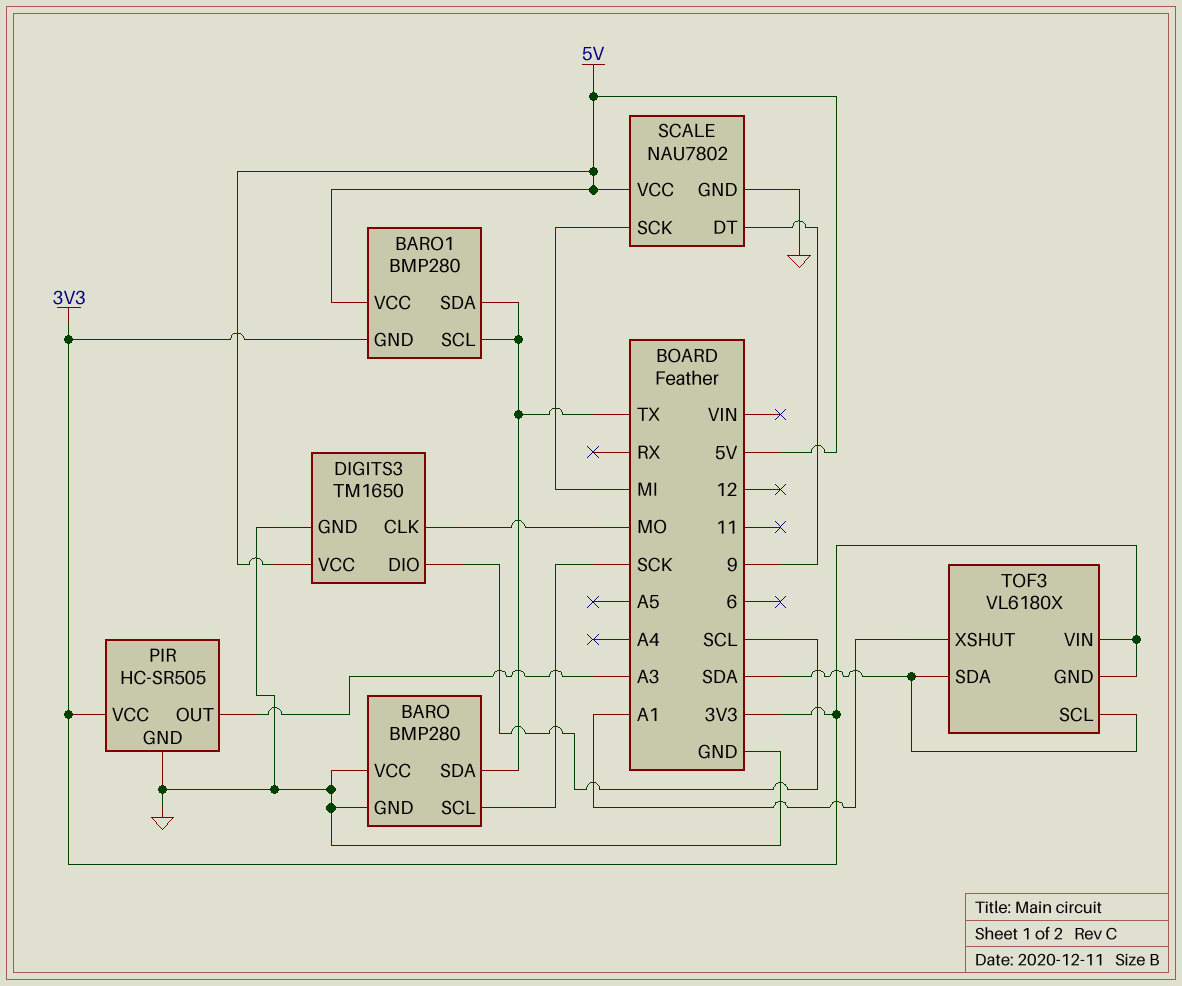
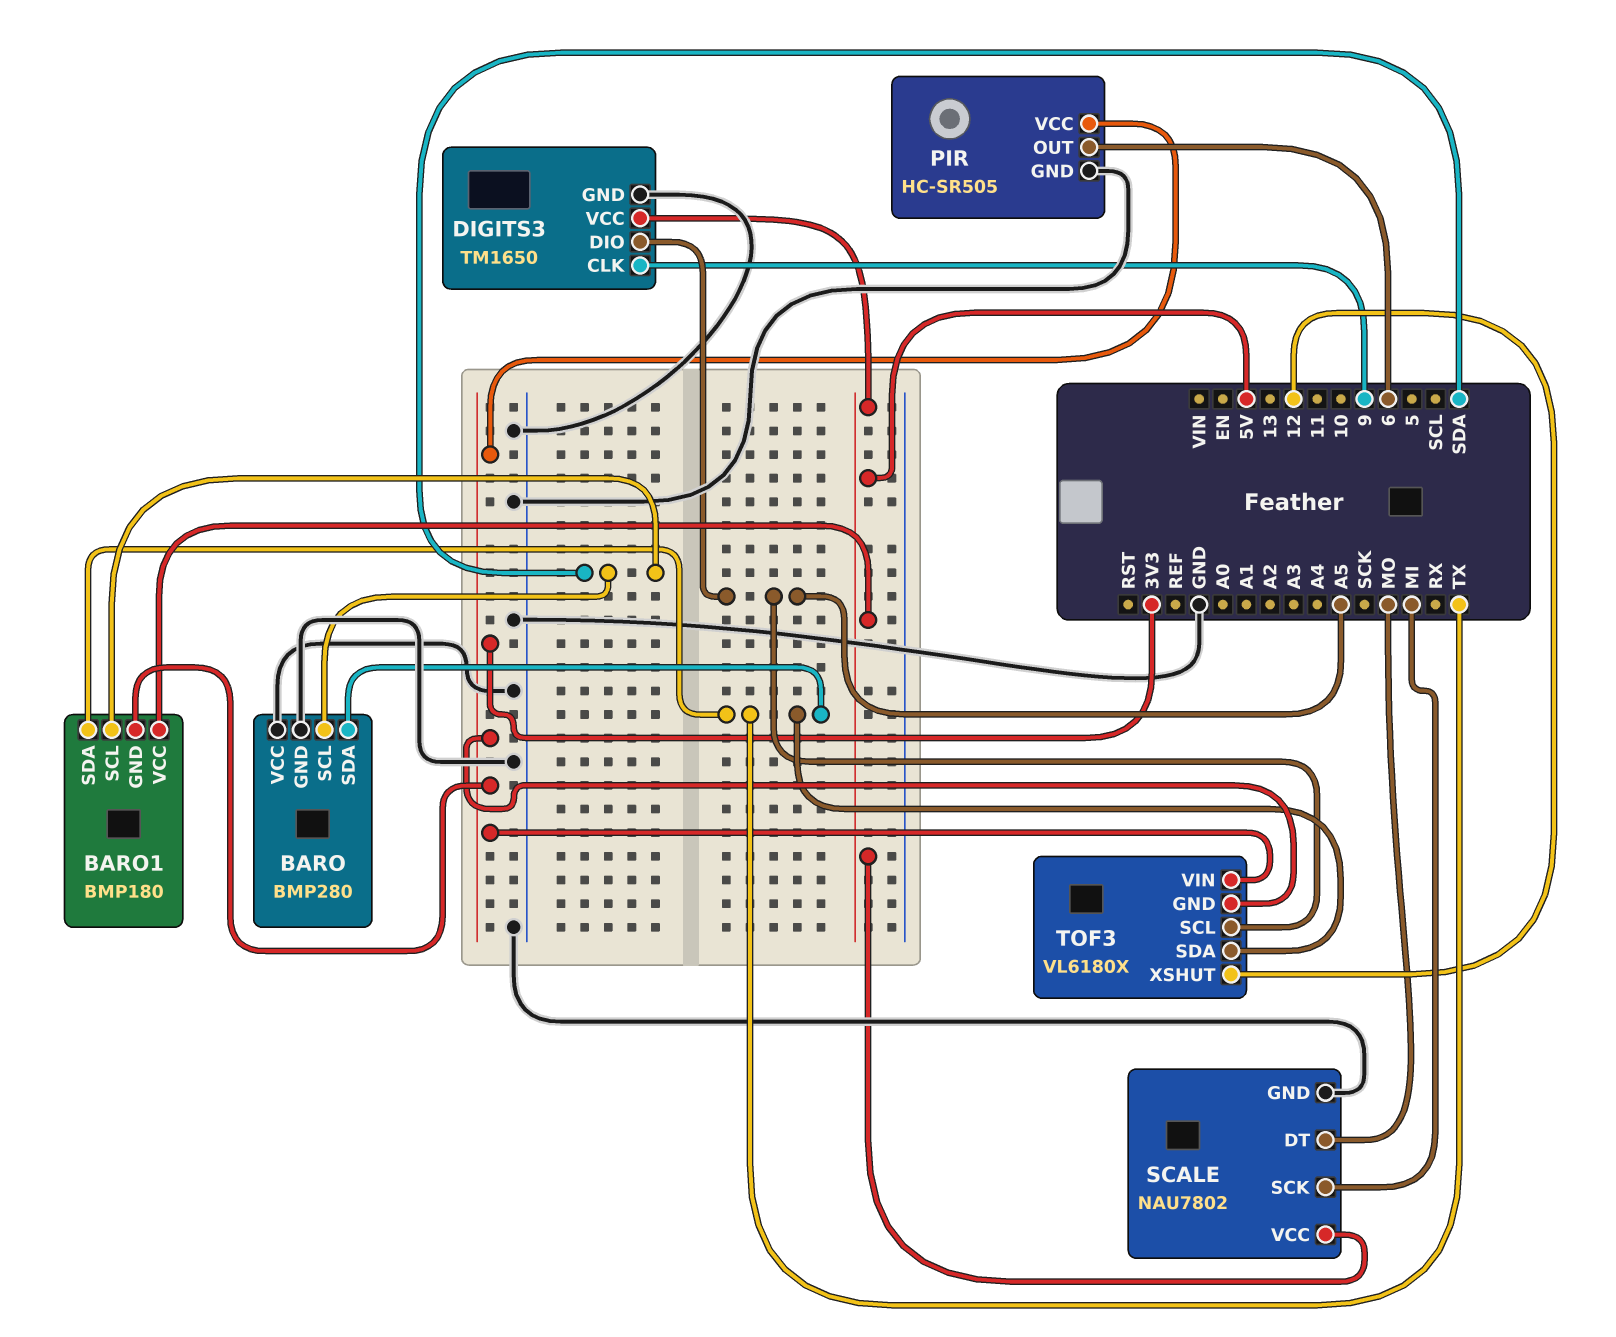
BARO pin SCL: SCK -> SDA
BARO1: BMP280 -> BMP180
BARO1 pin SCL: TX -> SDA
DIGITS3 pin CLK: MO -> 9
DIGITS3 pin DIO: SCL -> A5
PIR pin OUT: A3 -> 6
SCALE pin DT: 9 -> MO
TOF3 pin SCL: SDA -> A5
TOF3 pin SDA: SDA -> TX
TOF3 pin XSHUT: A1 -> 12

